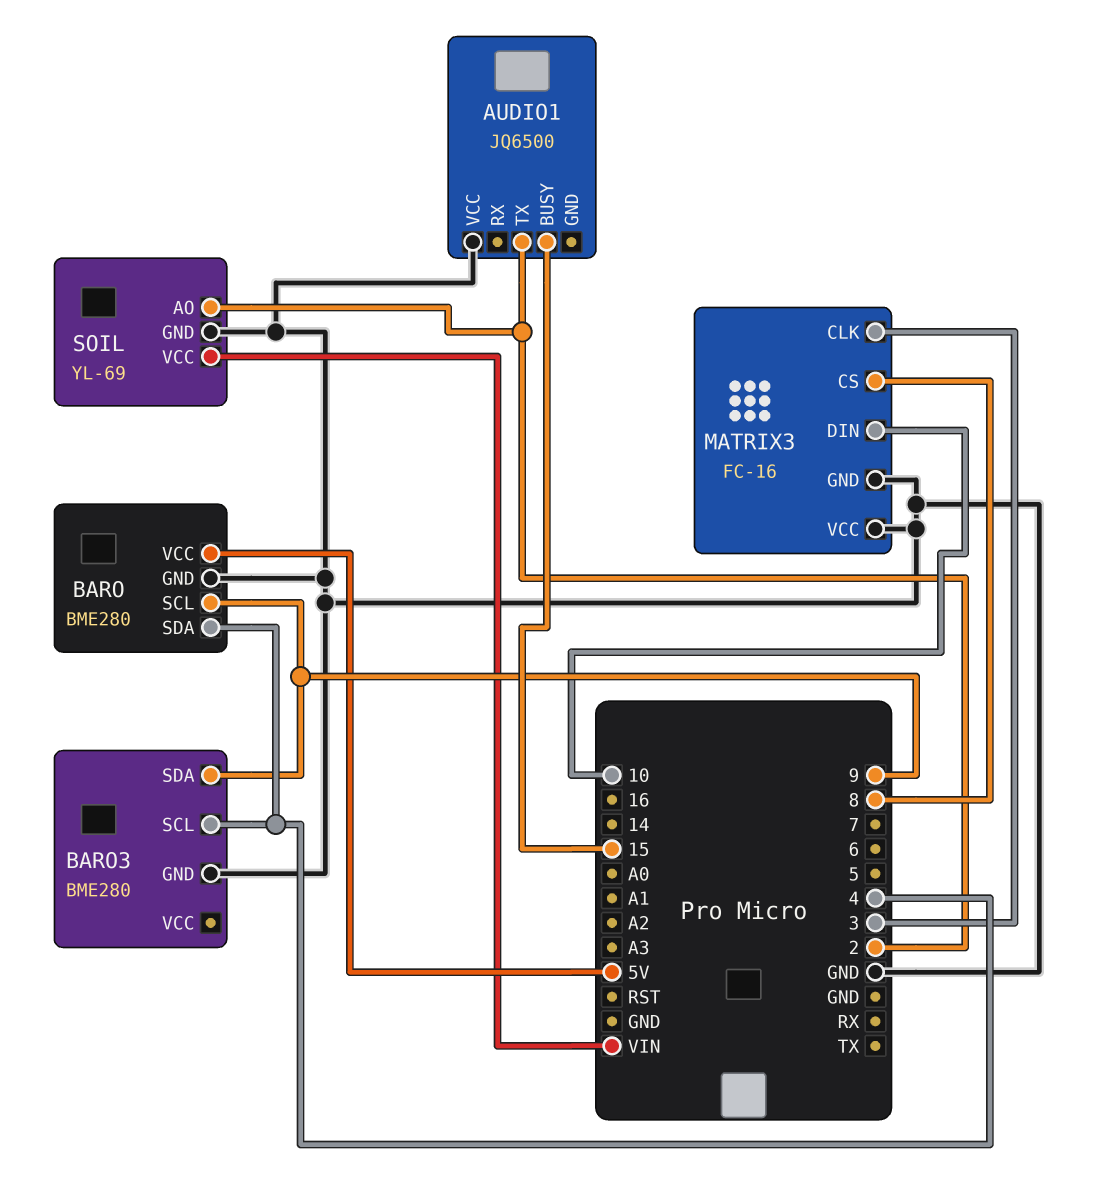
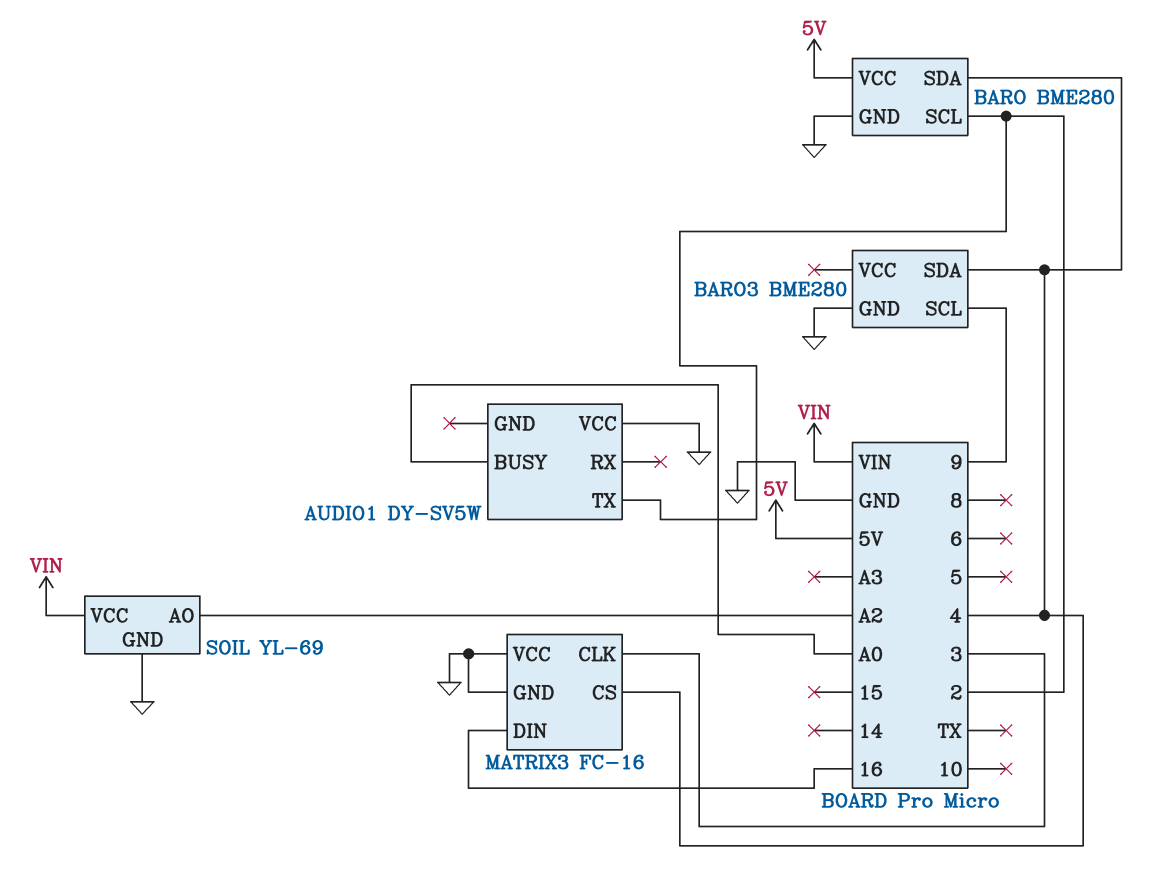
AUDIO1: JQ6500 -> DY-SV5W
AUDIO1 pin BUSY: 15 -> A0
BARO pin SCL: 9 -> 2
BARO3 pin SCL: 4 -> 9
BARO3 pin SDA: 9 -> 4
MATRIX3 pin CS: 8 -> 4
MATRIX3 pin DIN: 10 -> 16
SOIL pin AO: 2 -> A2

